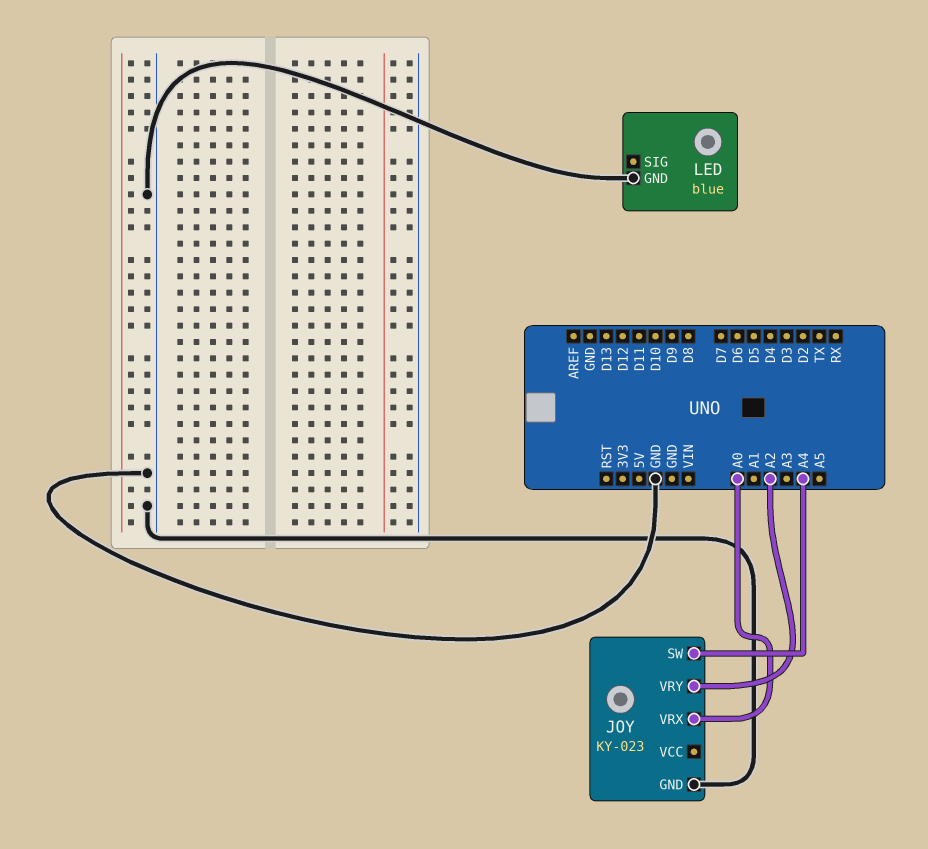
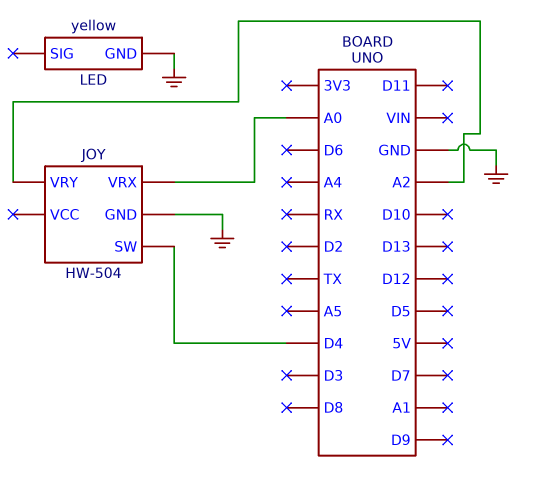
JOY: KY-023 -> HW-504
JOY pin SW: A4 -> D4
LED: blue -> yellow

